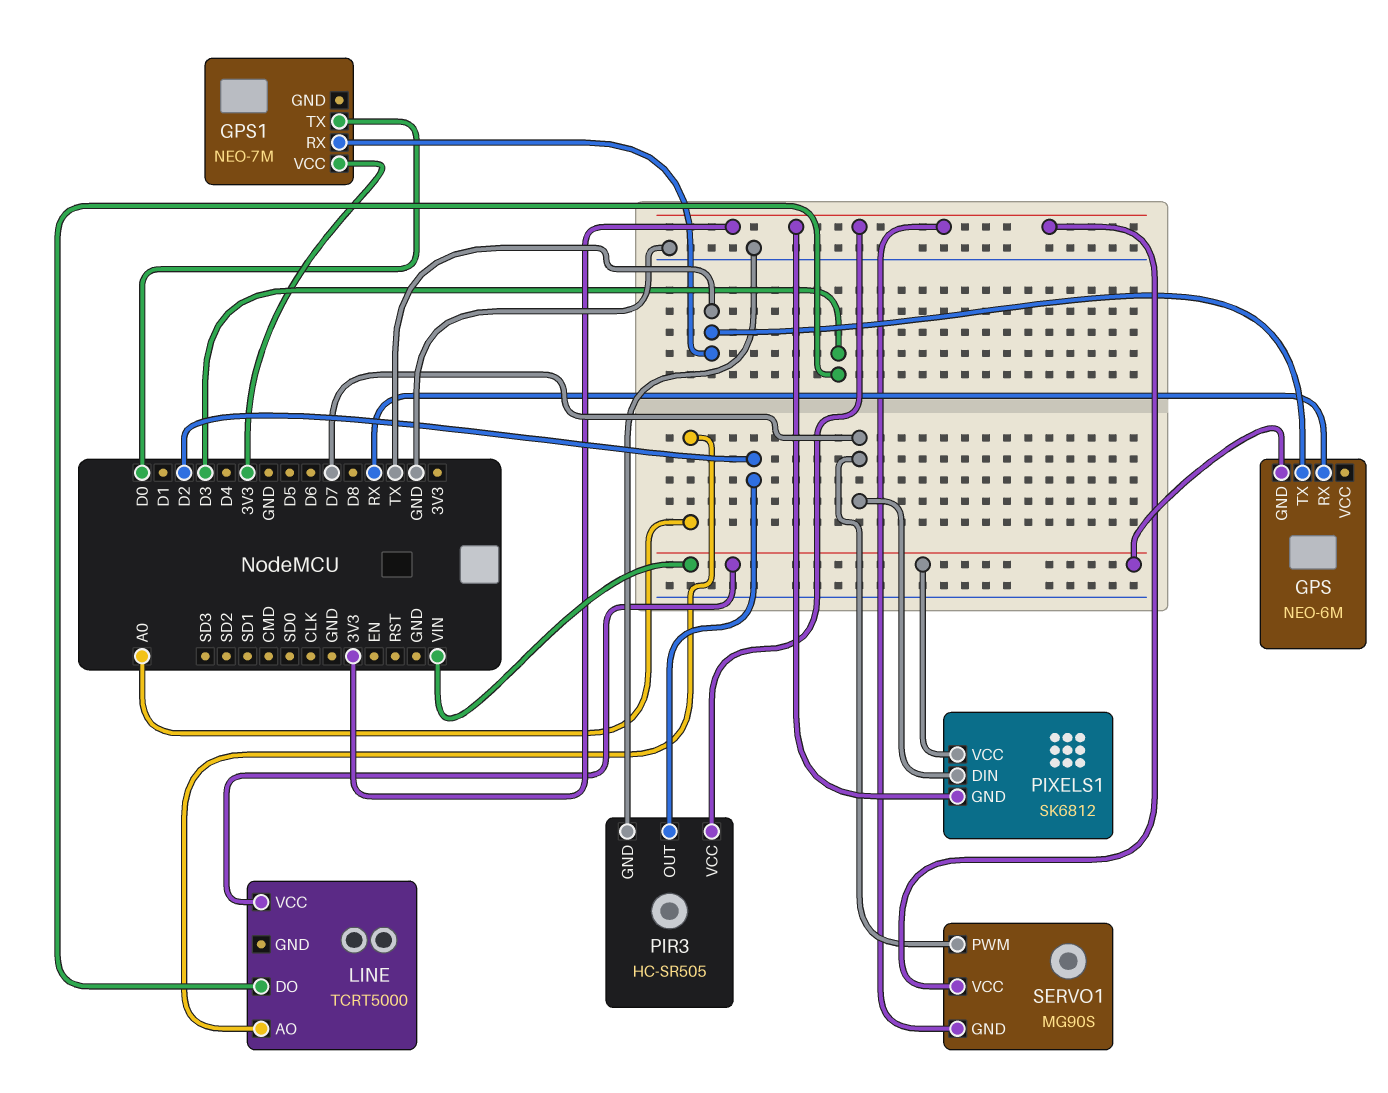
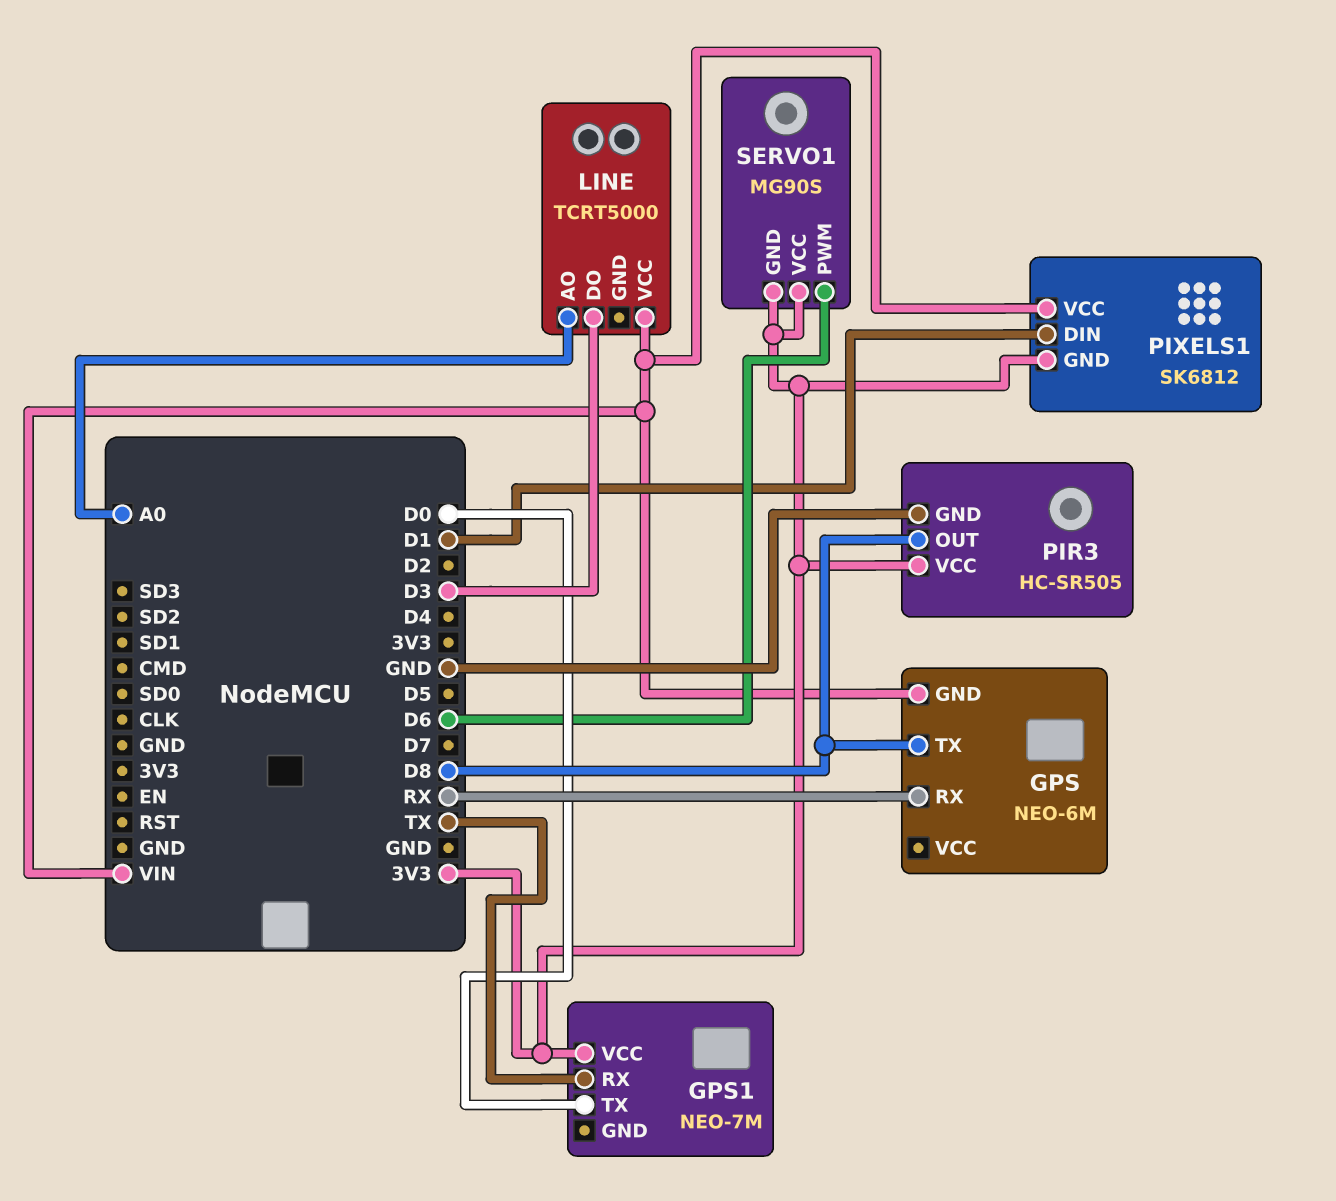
GPS pin TX: TX -> D8
PIR3 pin OUT: D2 -> D8
PIXELS1 pin DIN: D7 -> D1
SERVO1 pin PWM: D7 -> D6

